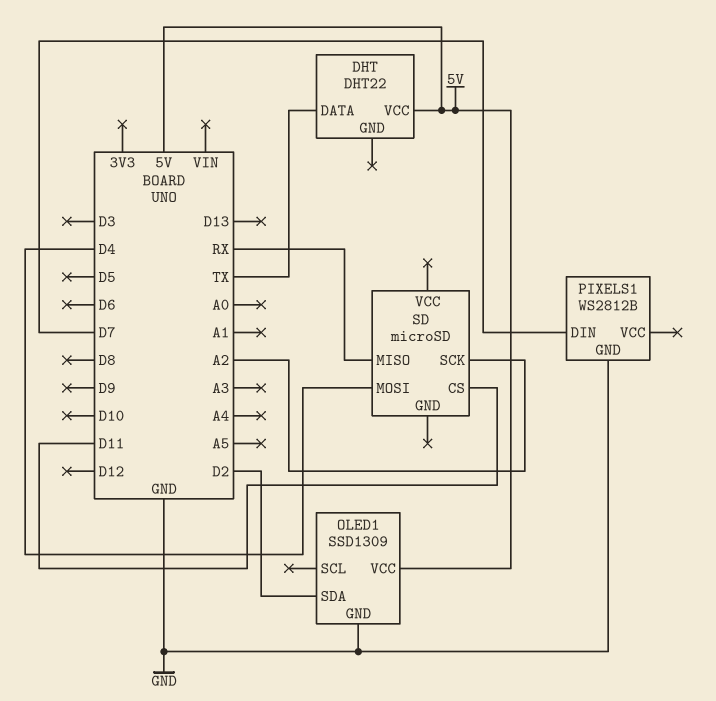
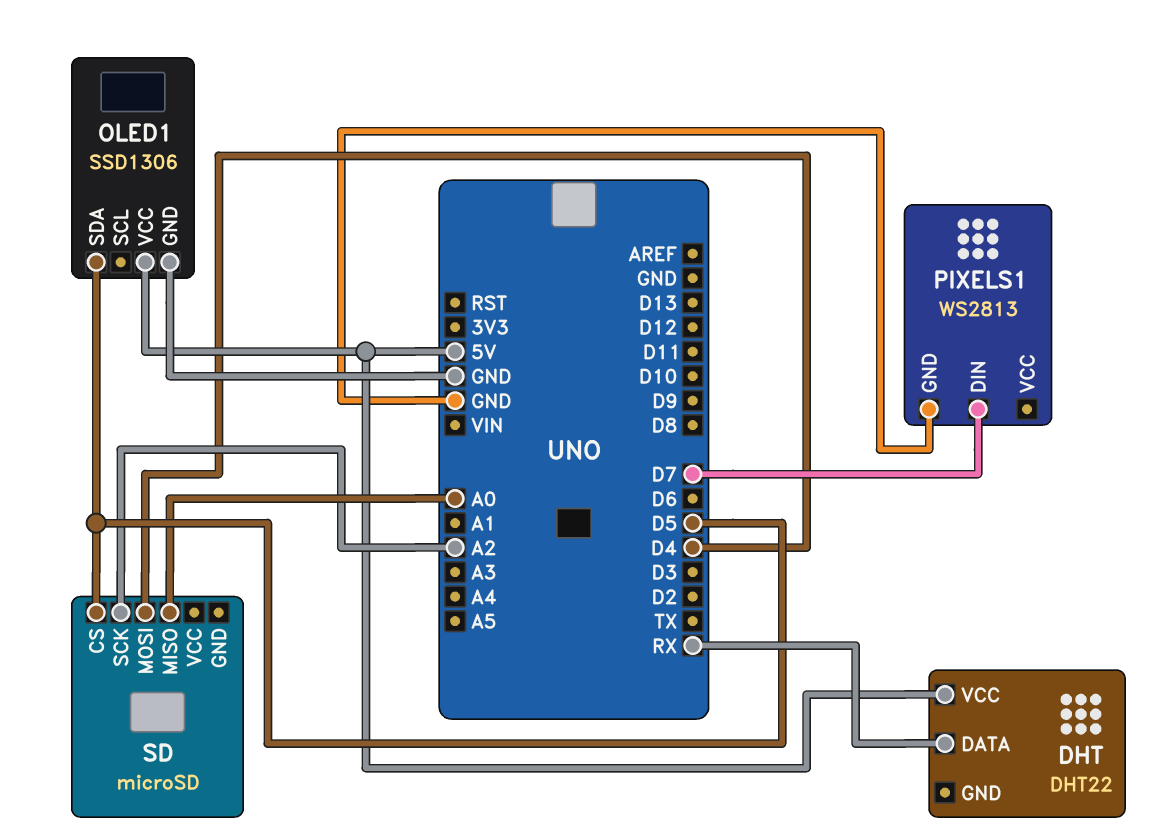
DHT pin DATA: TX -> RX
OLED1: SSD1309 -> SSD1306
OLED1 pin SDA: D2 -> D5
PIXELS1: WS2812B -> WS2813
SD pin CS: D11 -> D5
SD pin MISO: RX -> A0

